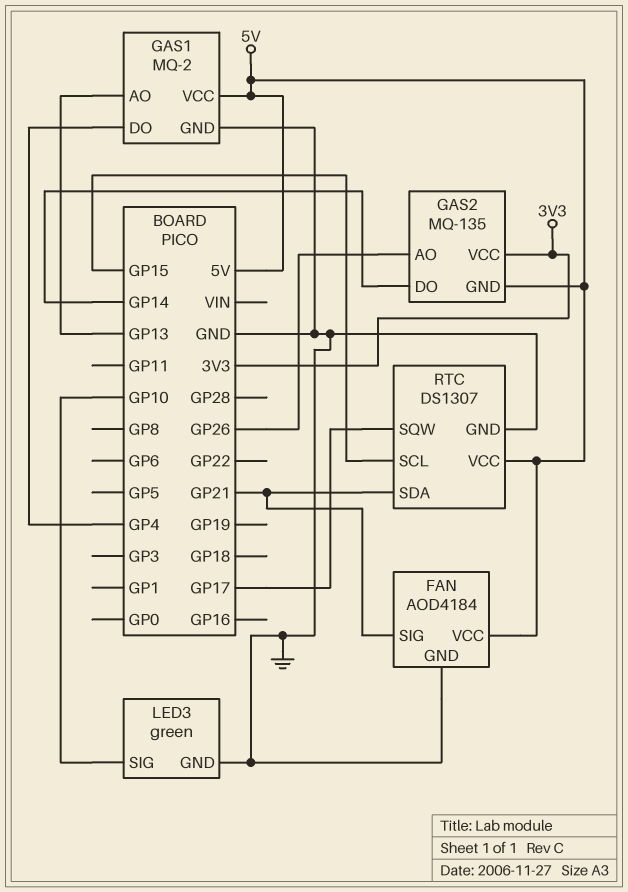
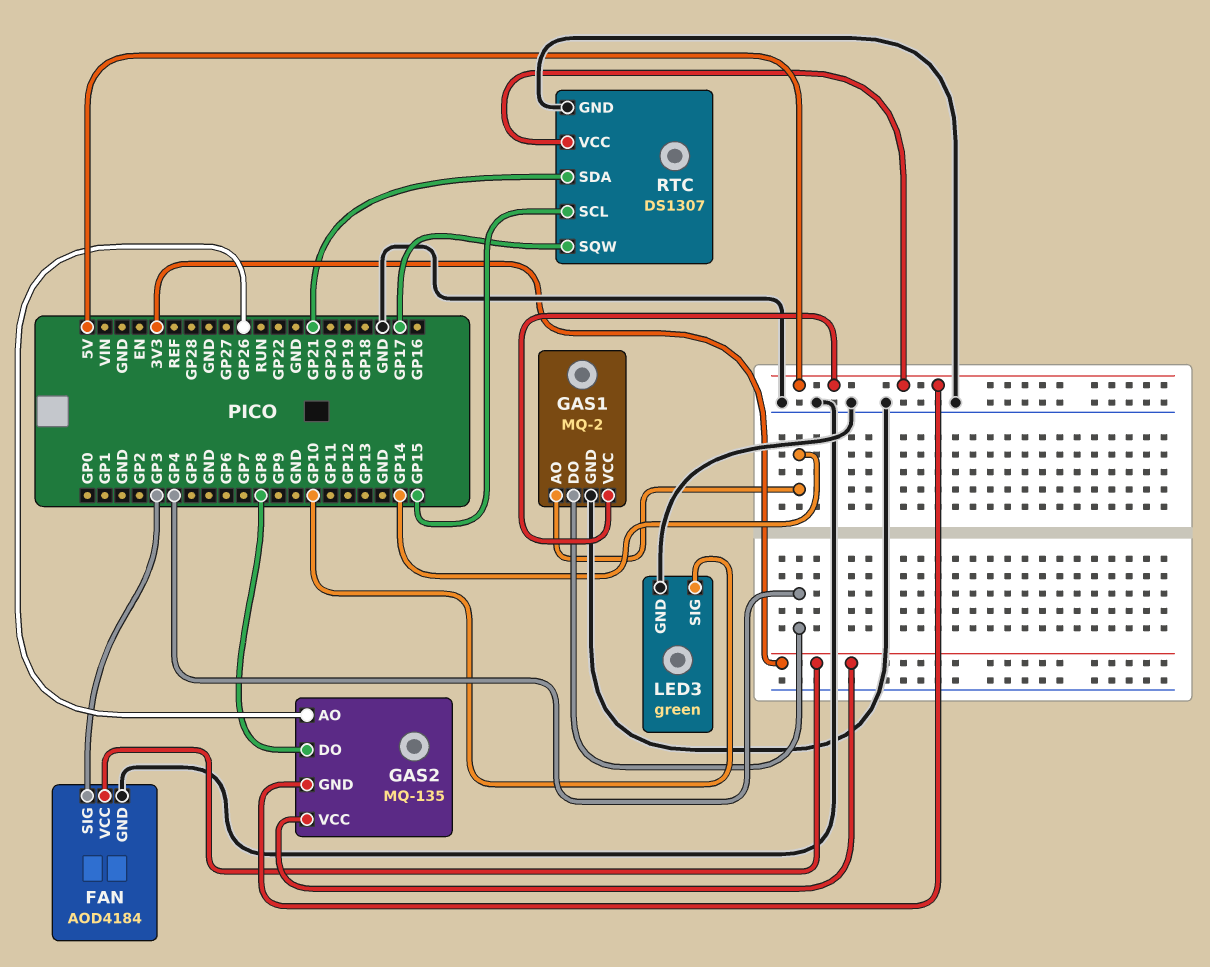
FAN pin SIG: GP21 -> GP3
FAN pin VCC: 5V -> 3V3
GAS1 pin AO: GP13 -> GP14
GAS2 pin DO: GP14 -> GP8

